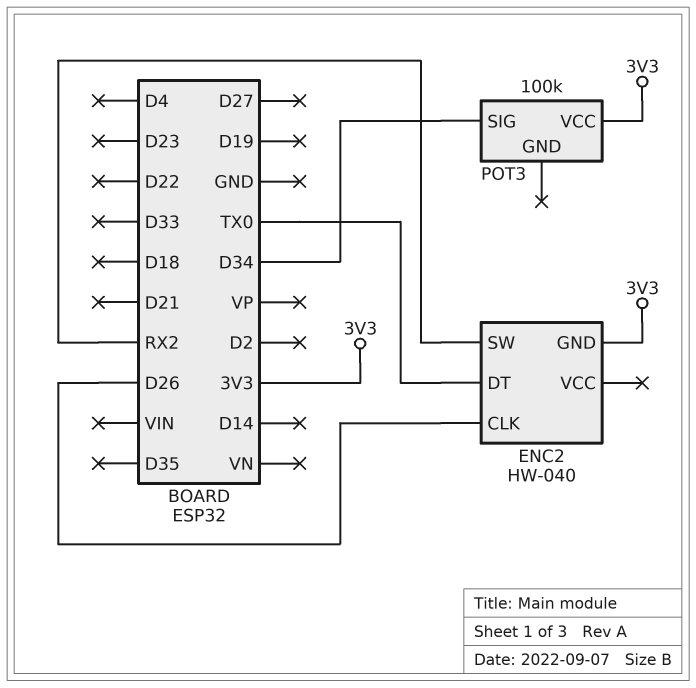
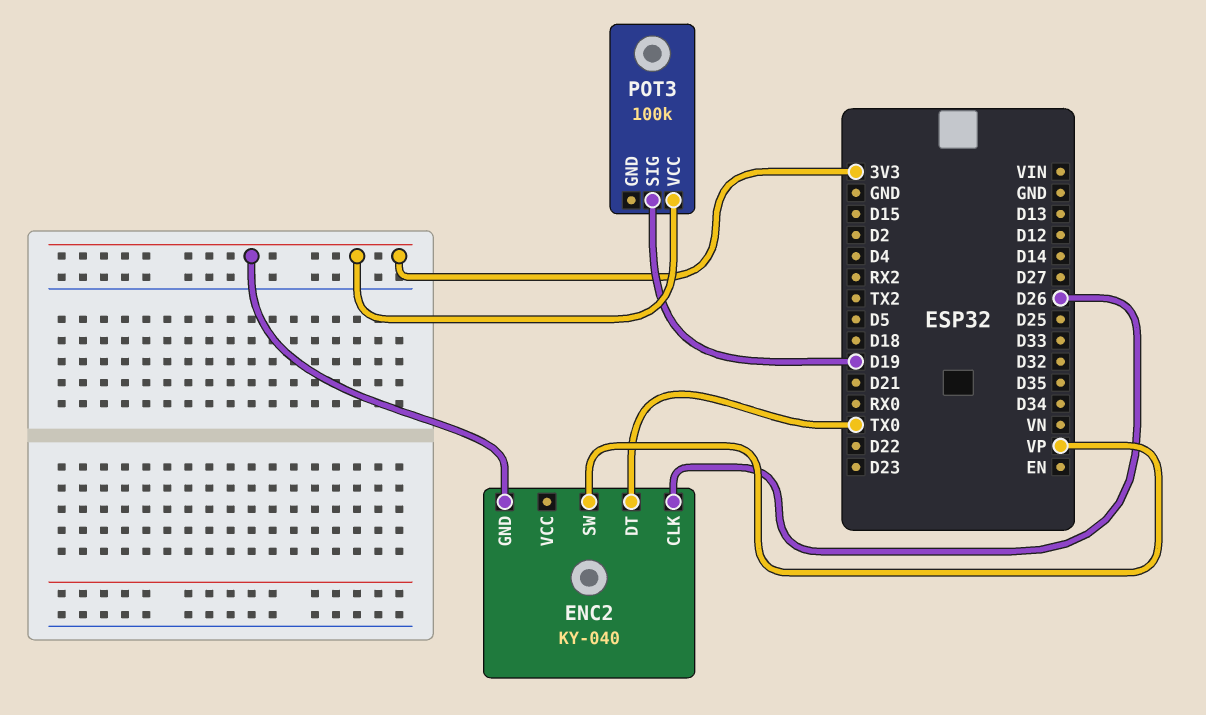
ENC2: HW-040 -> KY-040
ENC2 pin SW: RX2 -> VP
POT3 pin SIG: D34 -> D19

